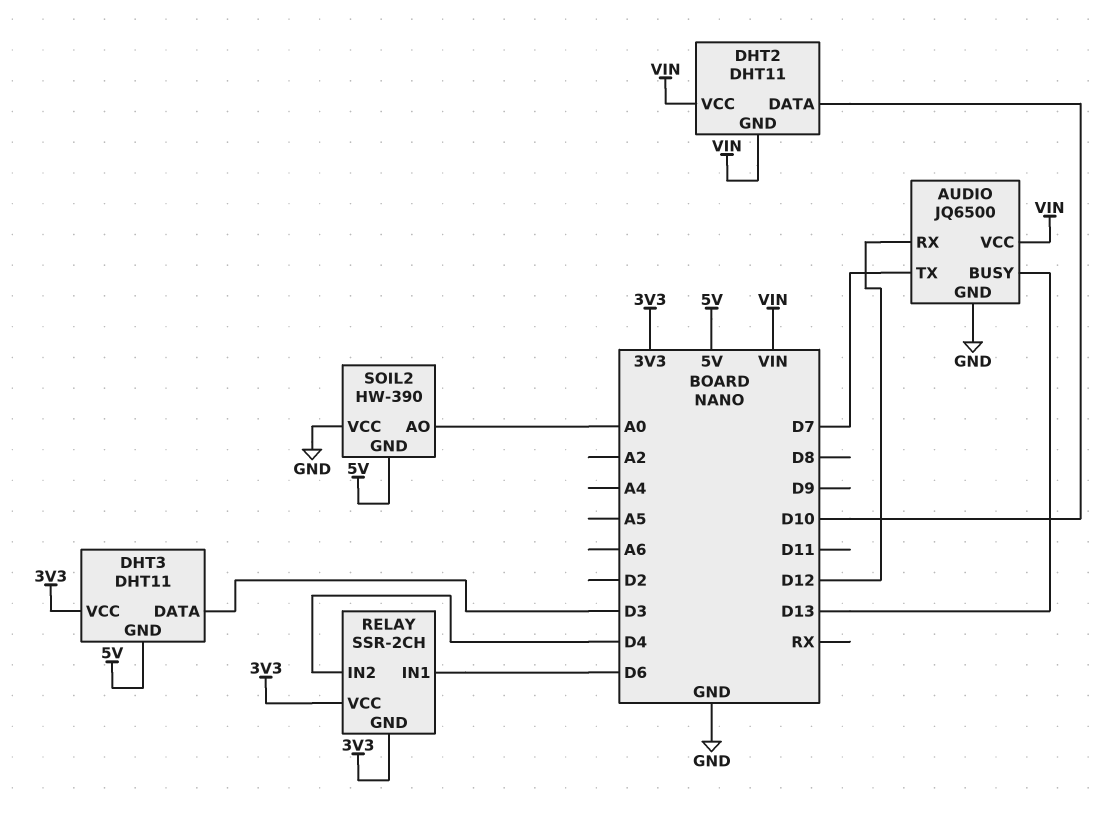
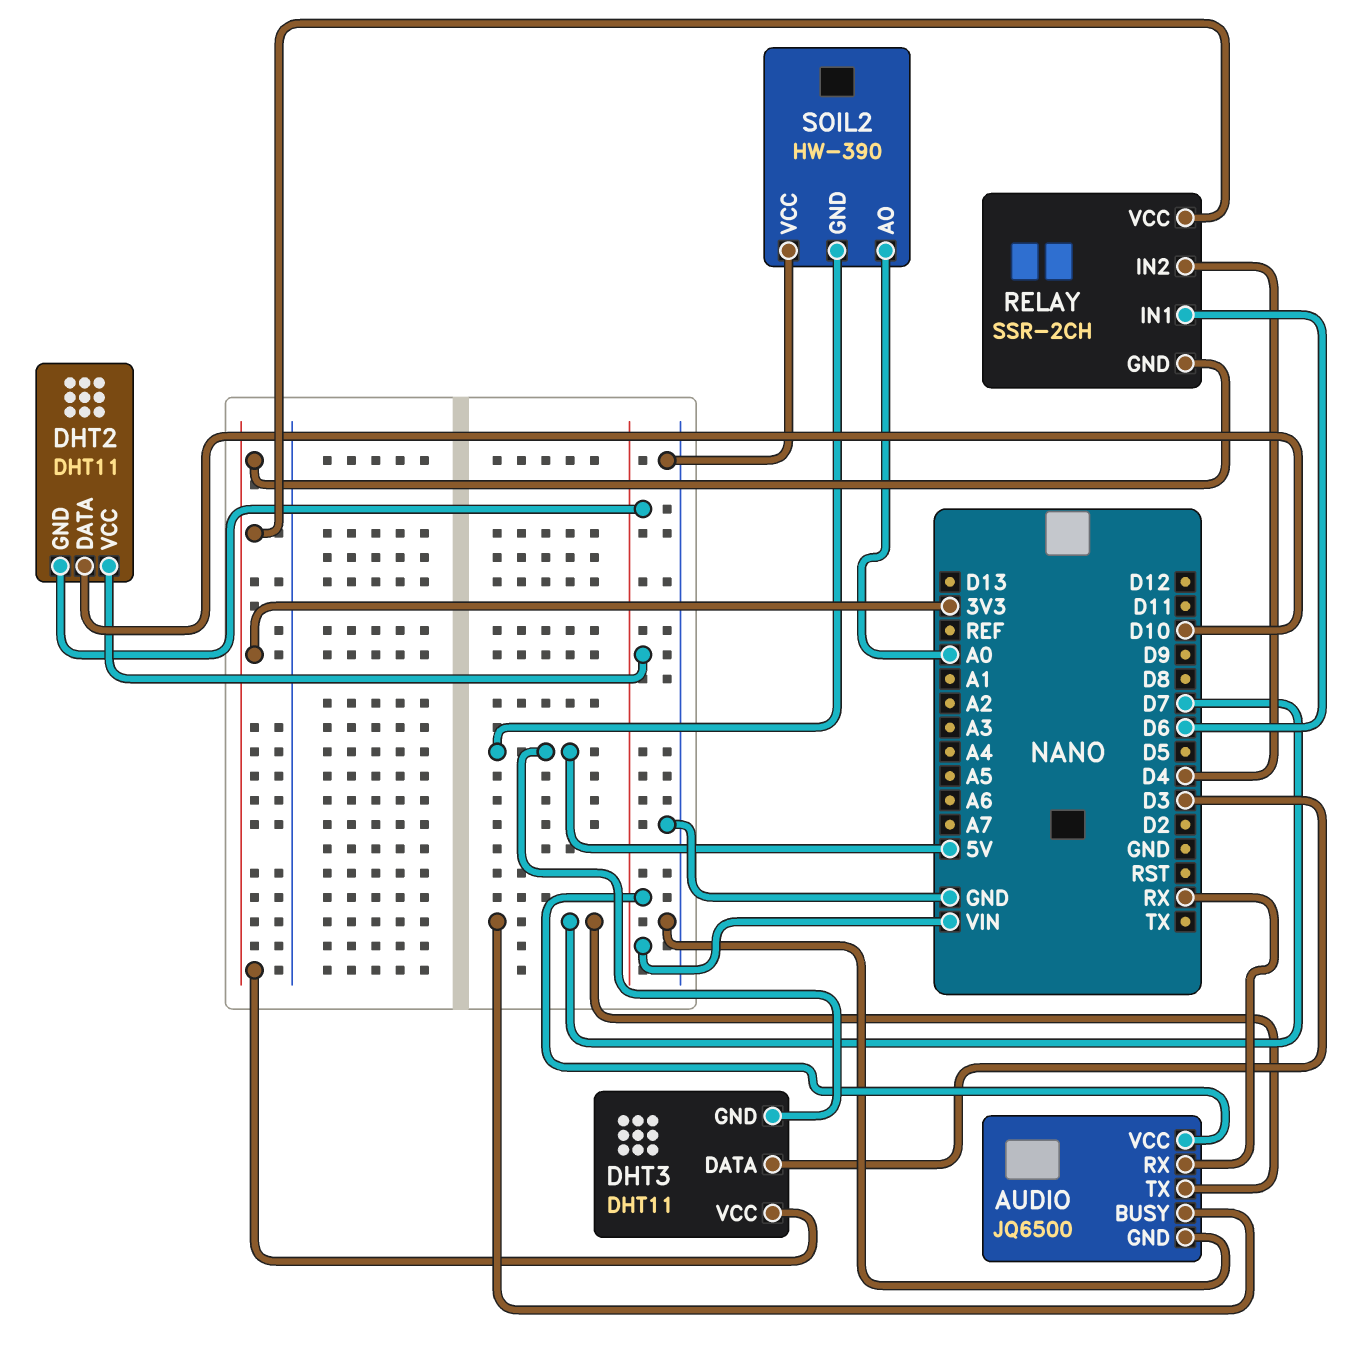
AUDIO pin BUSY: D13 -> D7
AUDIO pin RX: D12 -> RX

